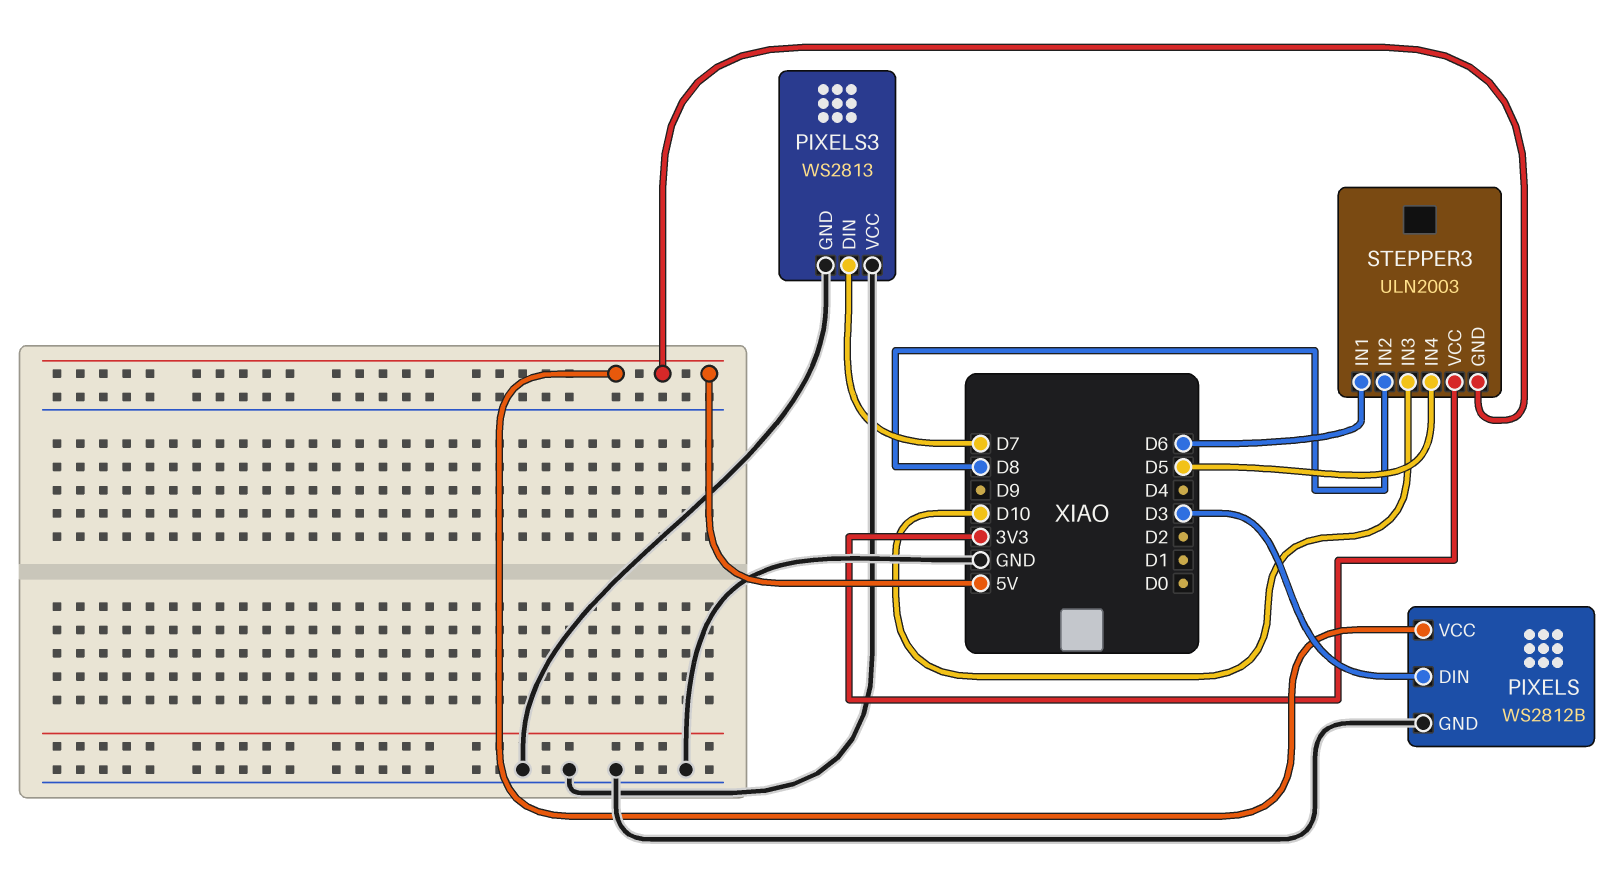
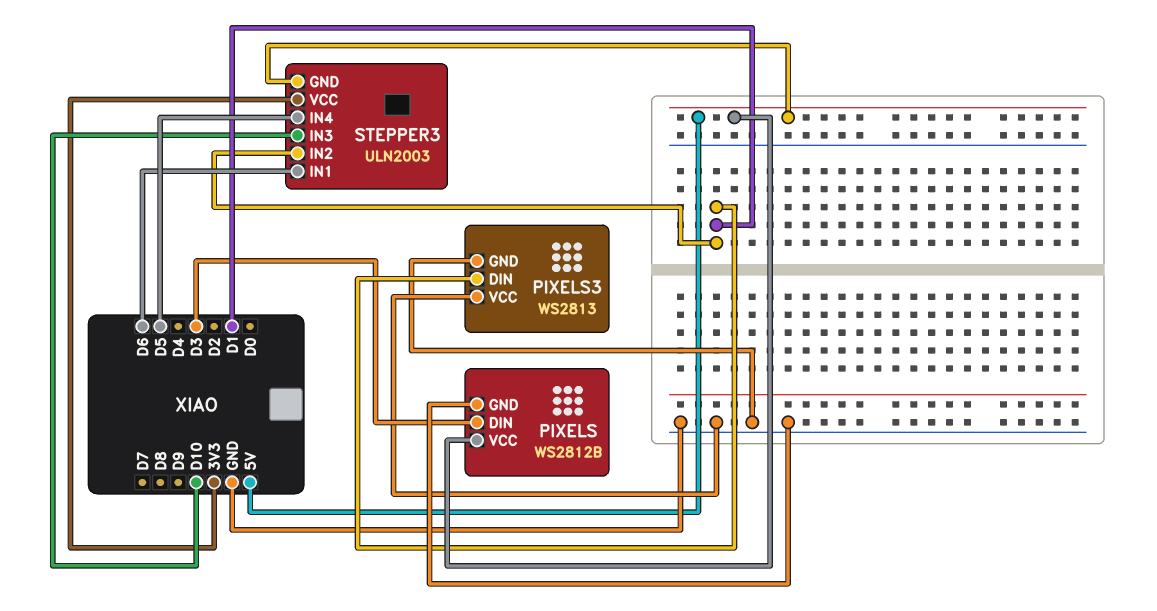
PIXELS3 pin DIN: D7 -> D1
STEPPER3 pin IN2: D8 -> D1

